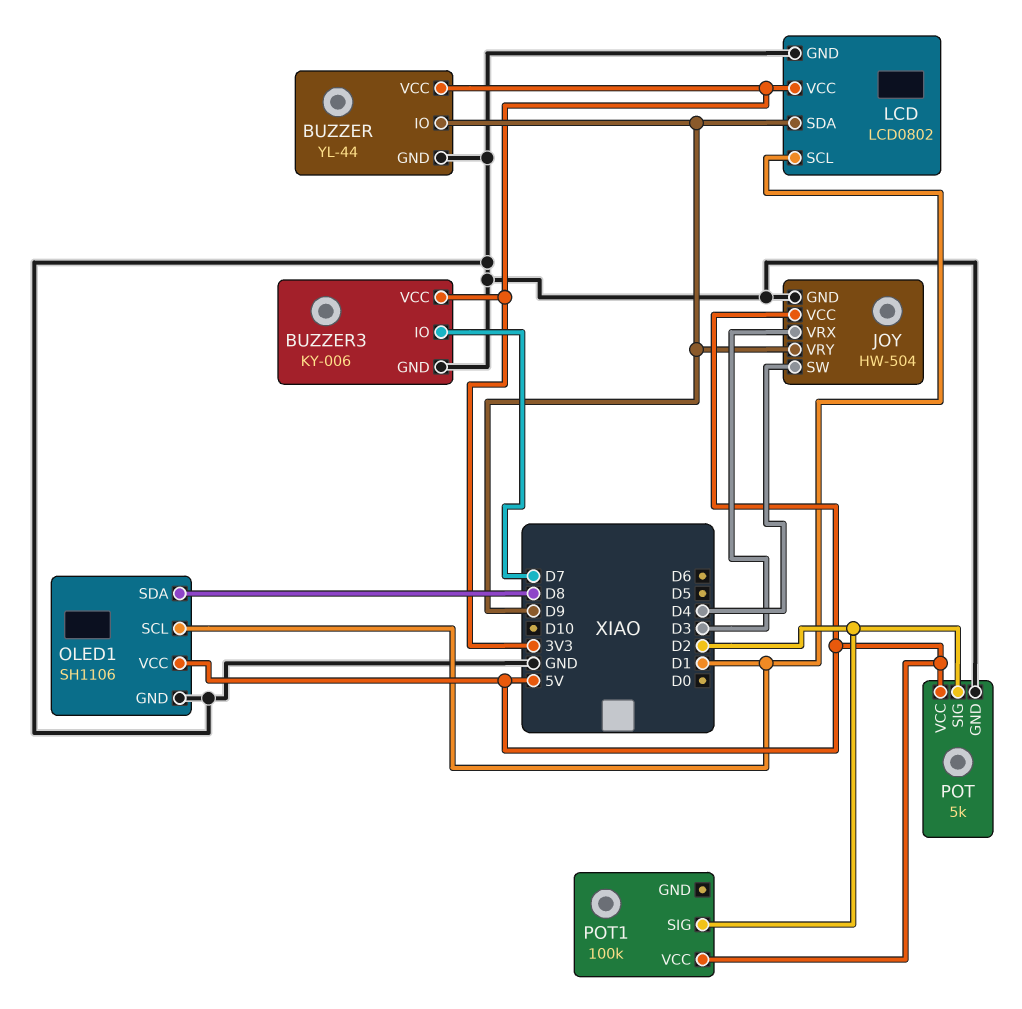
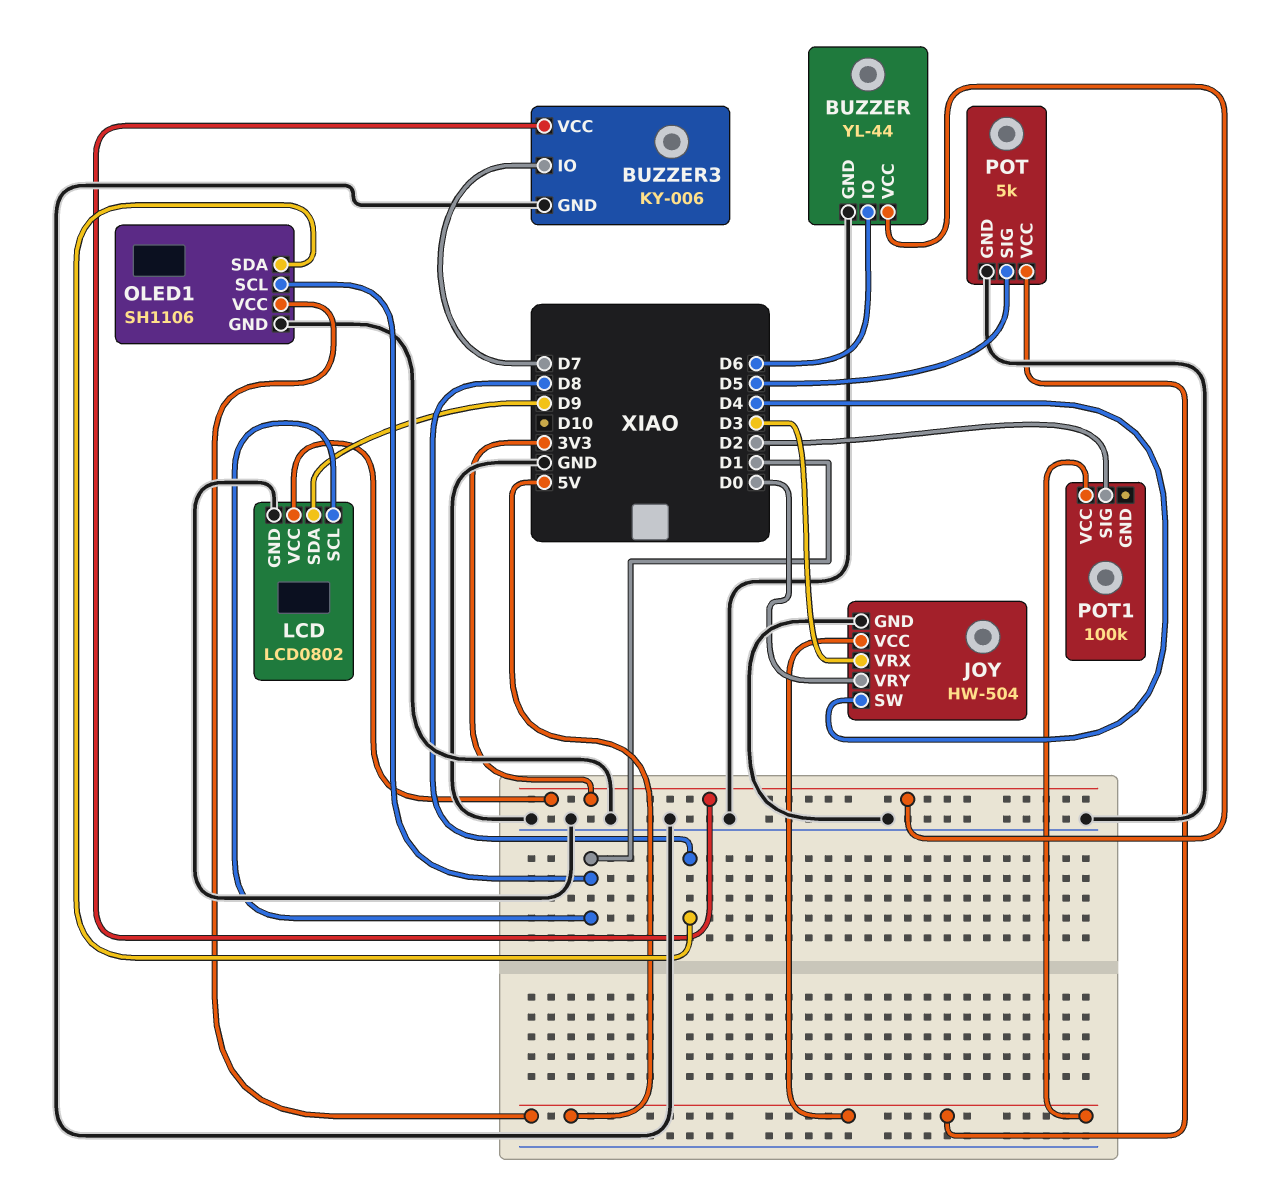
BUZZER pin IO: D9 -> D6
JOY pin VRY: D9 -> D0
POT pin SIG: D2 -> D5

